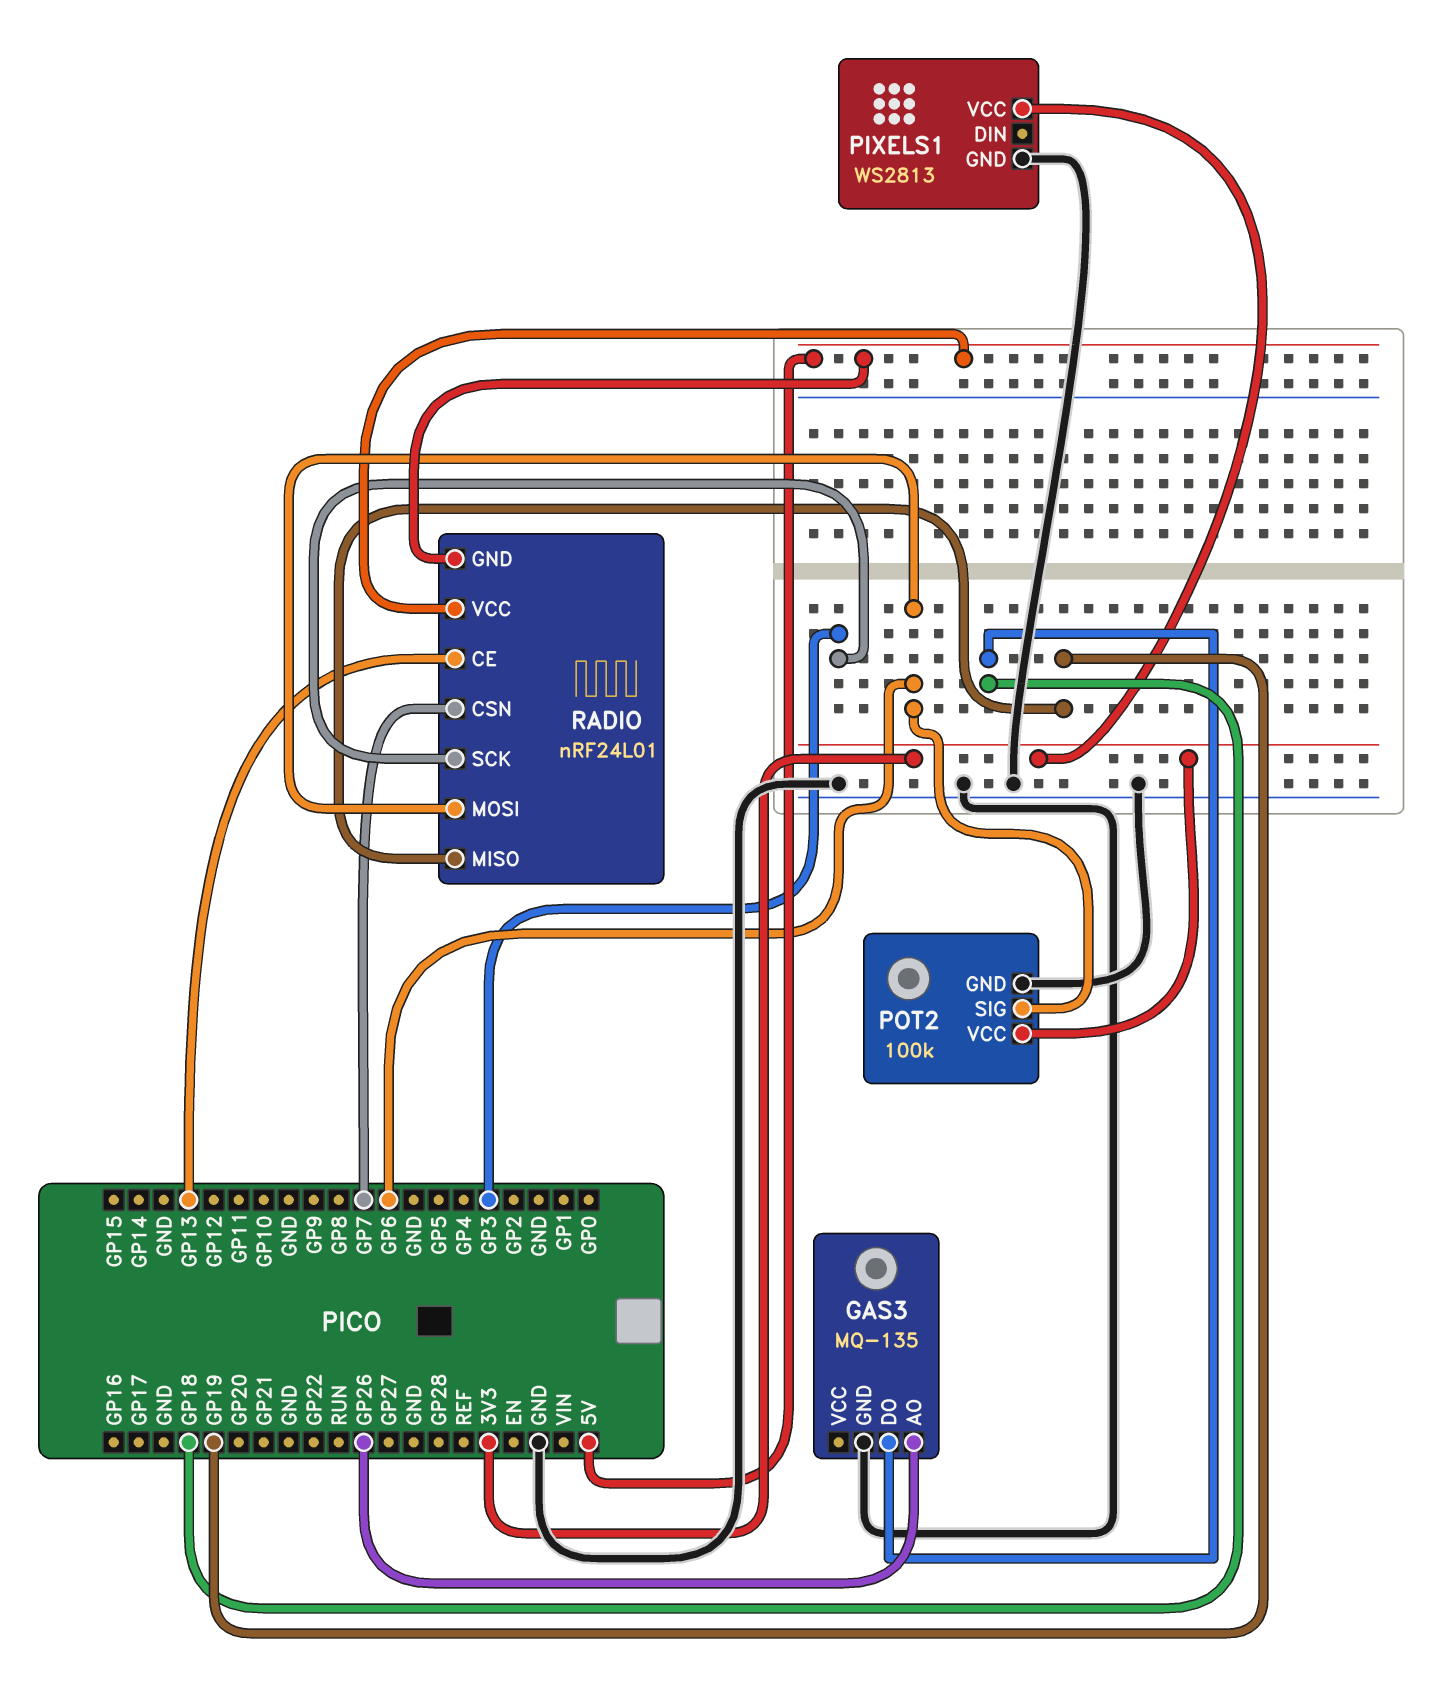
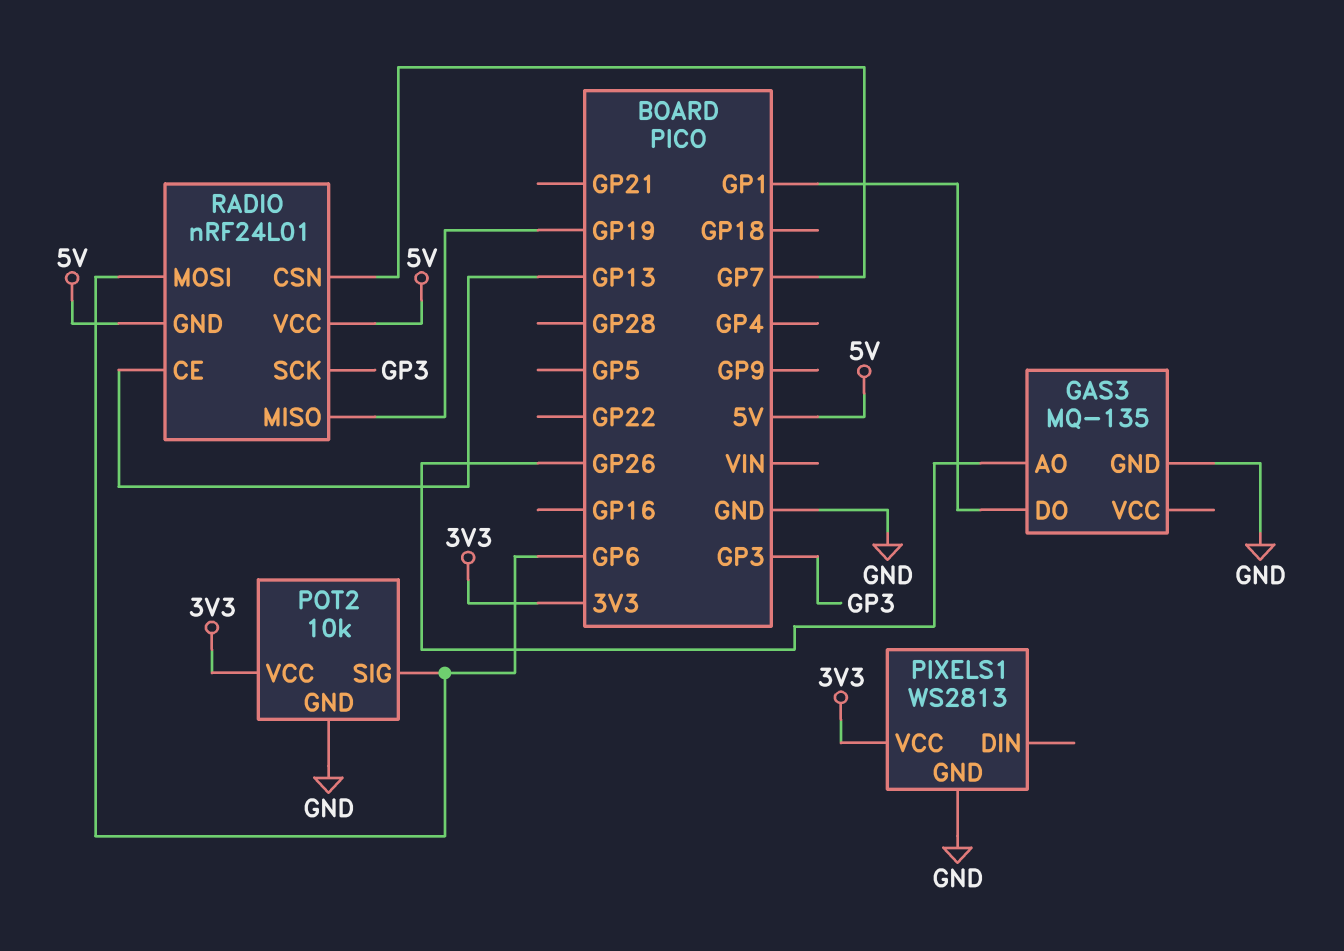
GAS3 pin DO: GP18 -> GP1
POT2: 100k -> 10k

